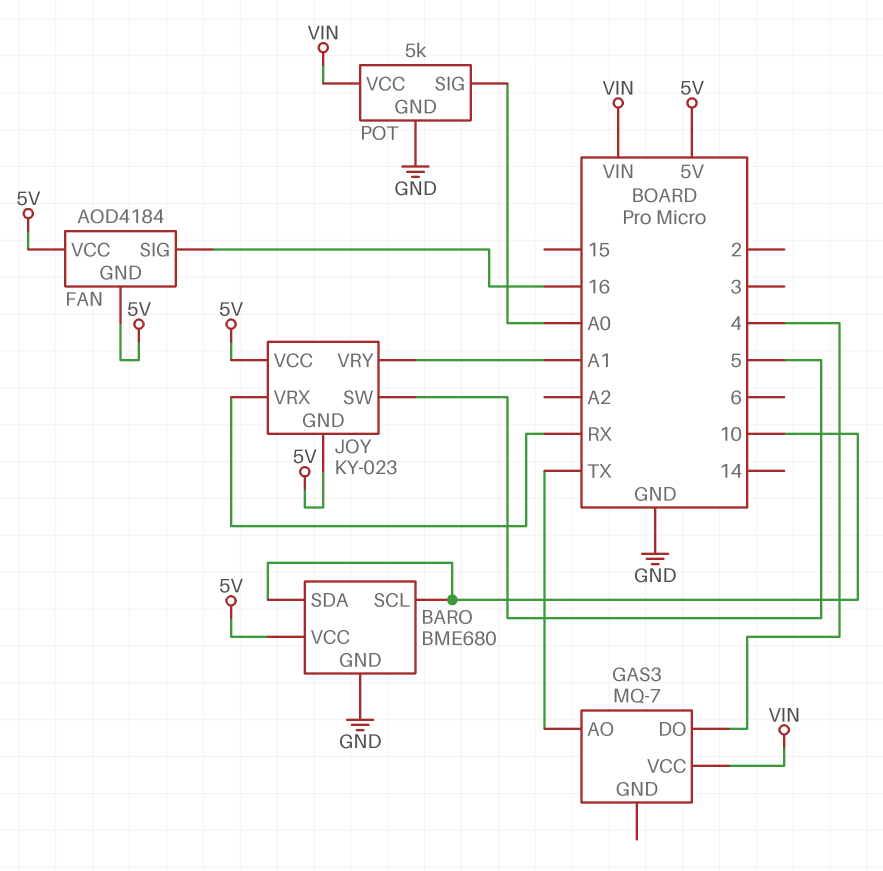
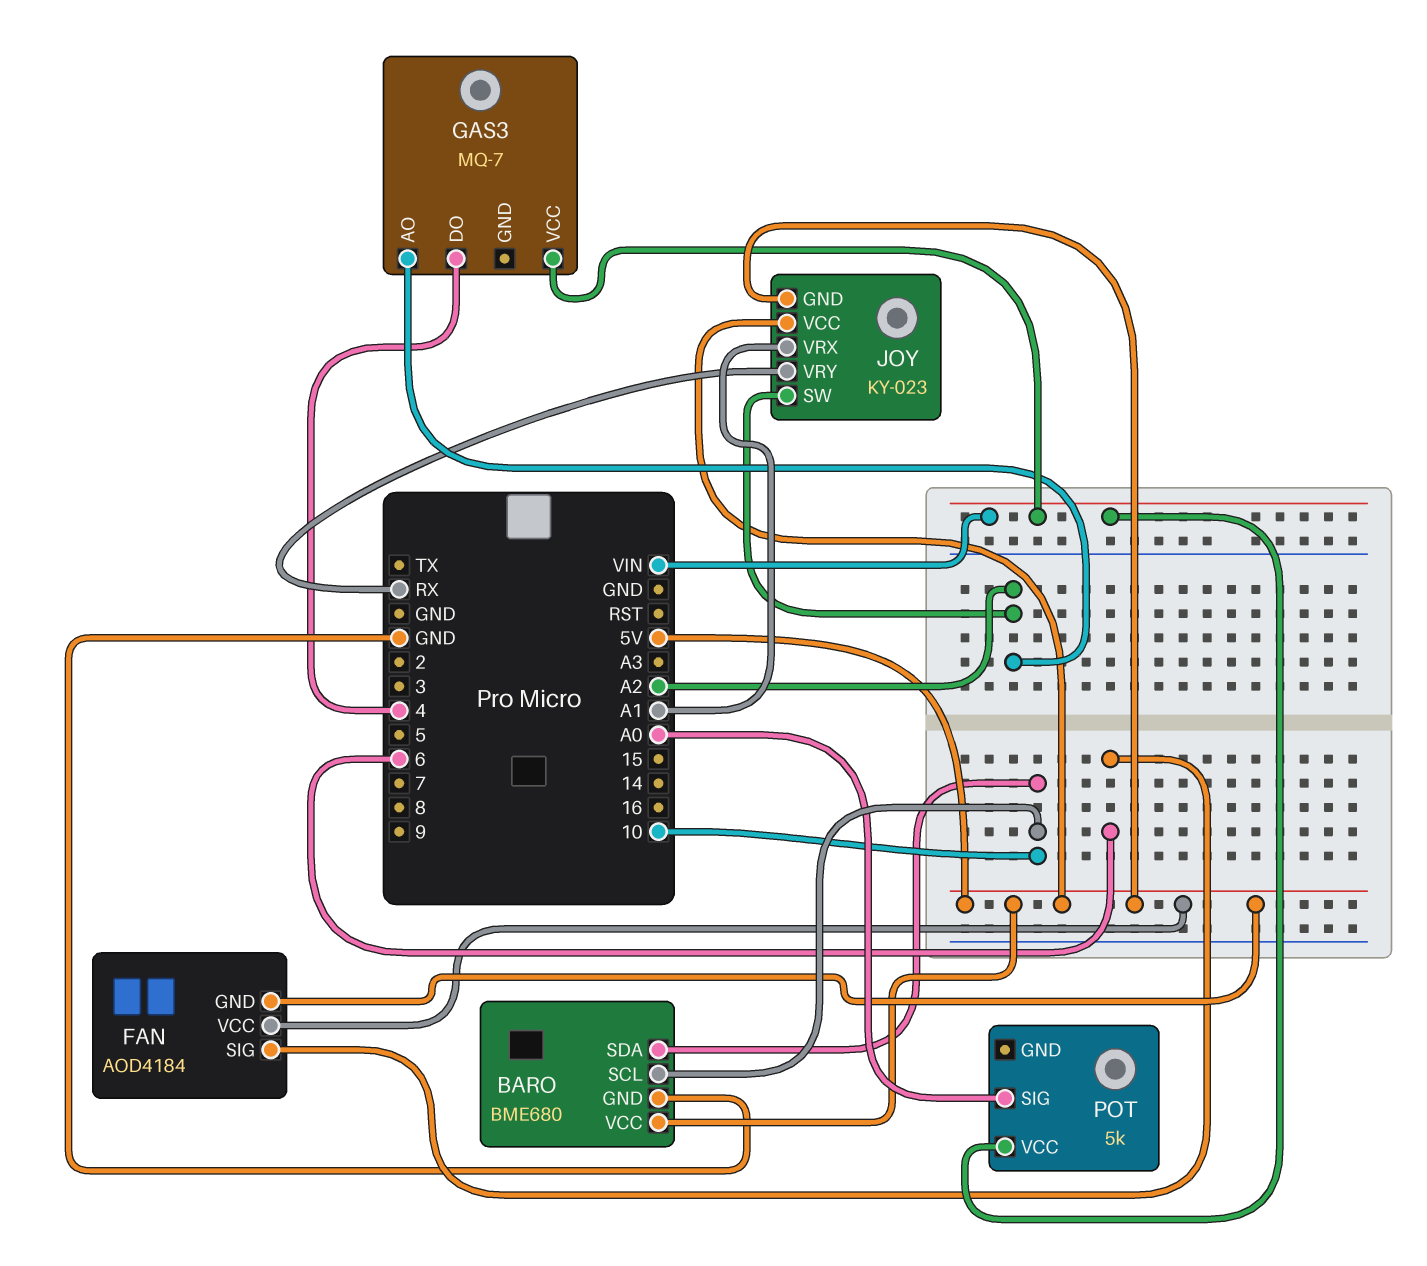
FAN pin SIG: 16 -> 6
GAS3 pin AO: TX -> A2
JOY pin SW: 5 -> A2
JOY pin VRX: RX -> A1
JOY pin VRY: A1 -> RX
POT pin GND: GND -> none

